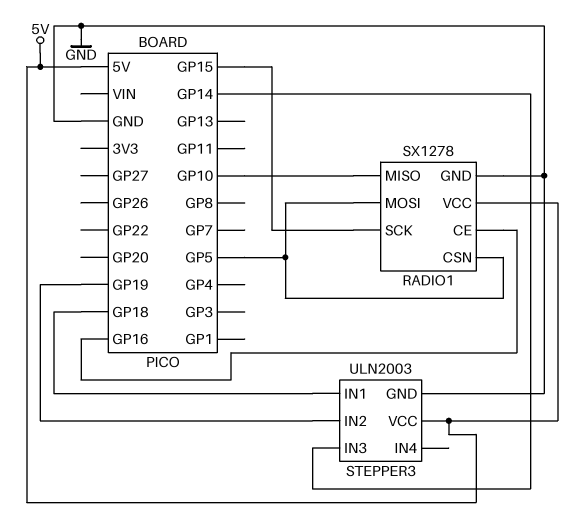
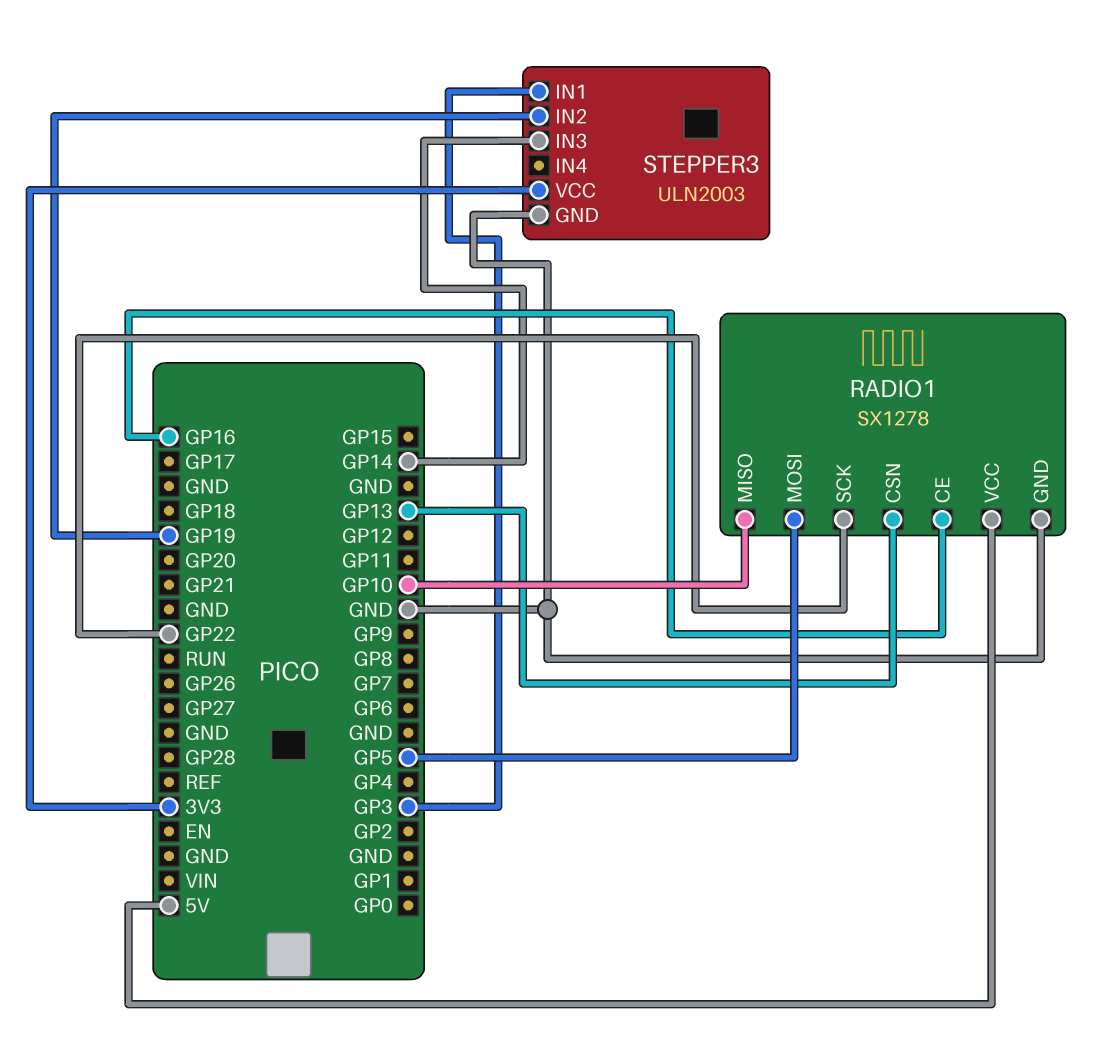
RADIO1 pin CSN: GP5 -> GP13
RADIO1 pin SCK: GP15 -> GP22
STEPPER3 pin IN1: GP18 -> GP3
STEPPER3 pin VCC: 5V -> 3V3

